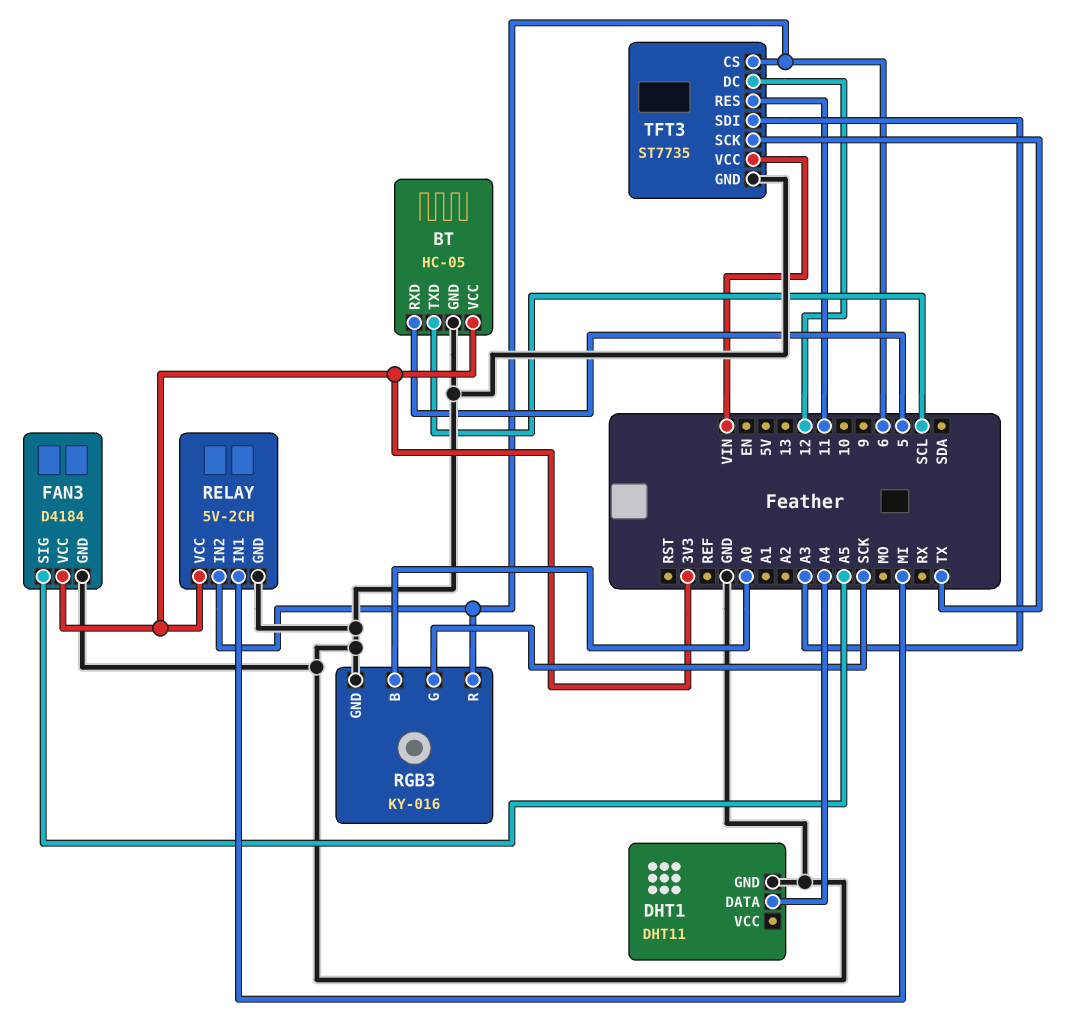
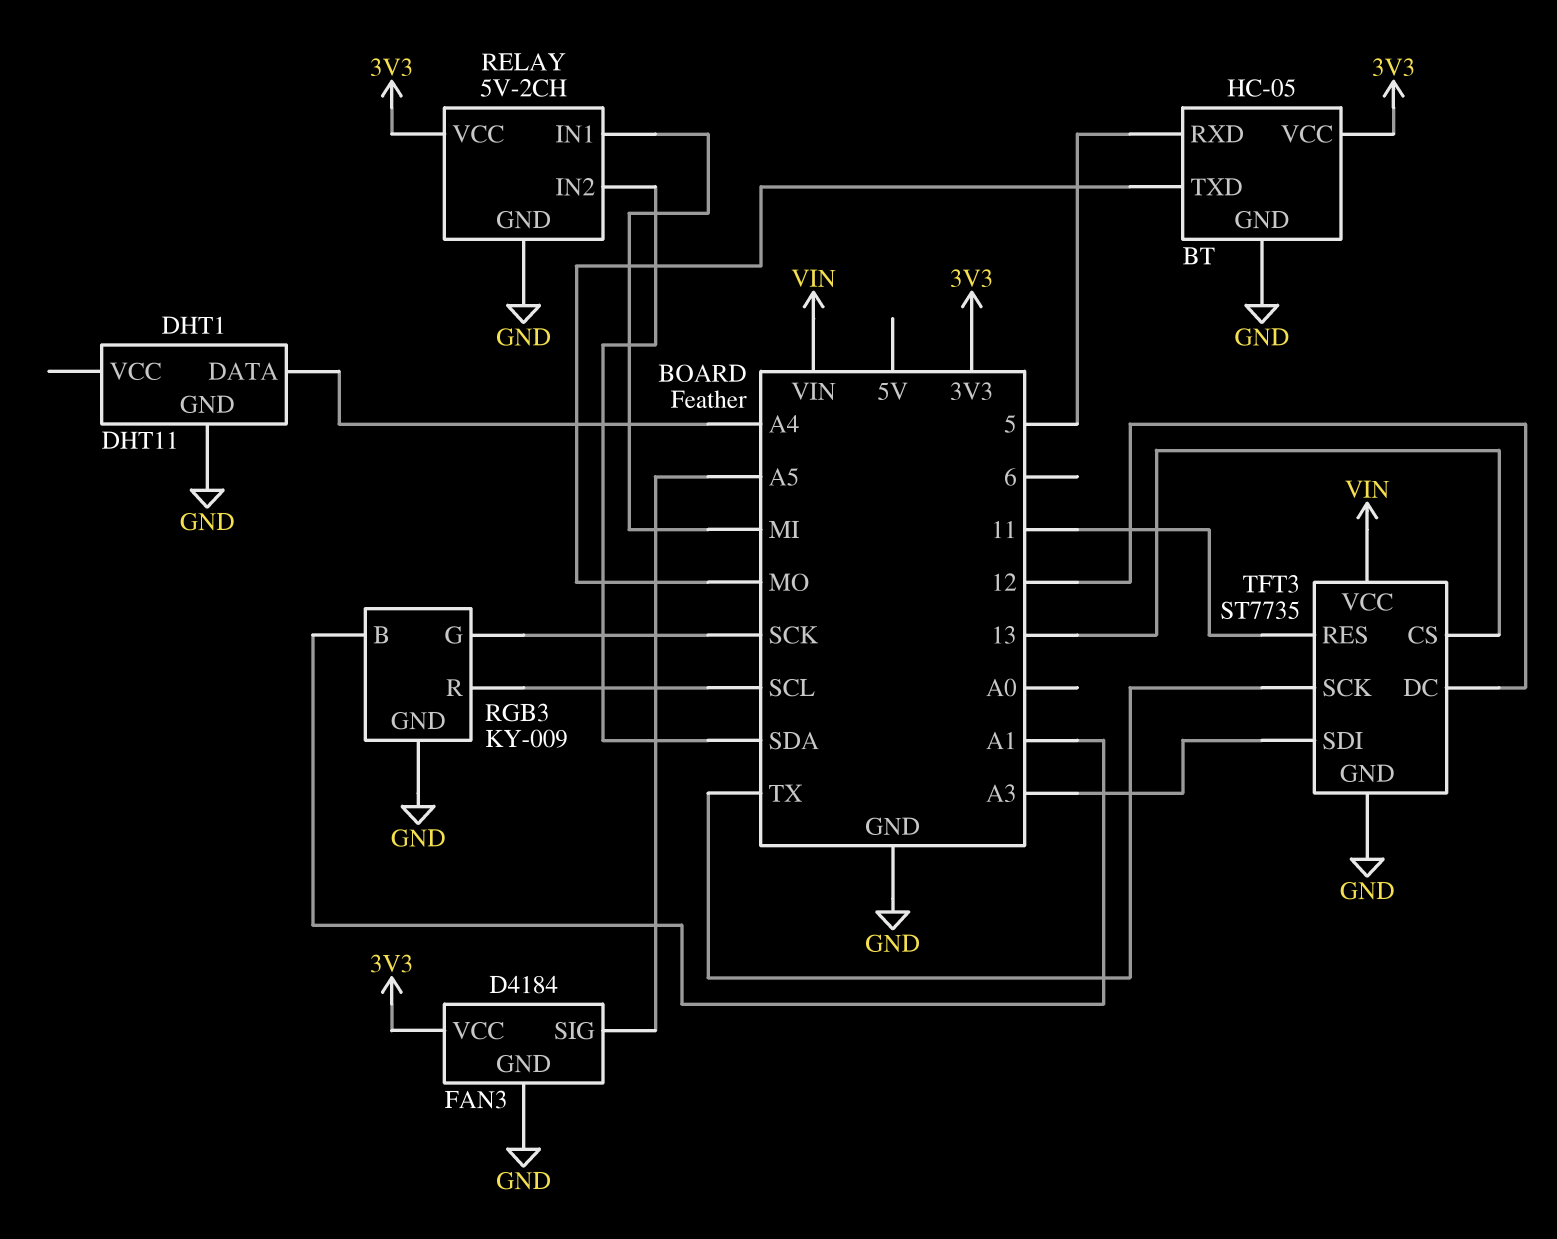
BT pin TXD: SCL -> MO
RELAY pin IN2: 6 -> SDA
RGB3: KY-016 -> KY-009
RGB3 pin B: A0 -> A1
RGB3 pin R: 6 -> SCL
TFT3 pin CS: 6 -> 13

